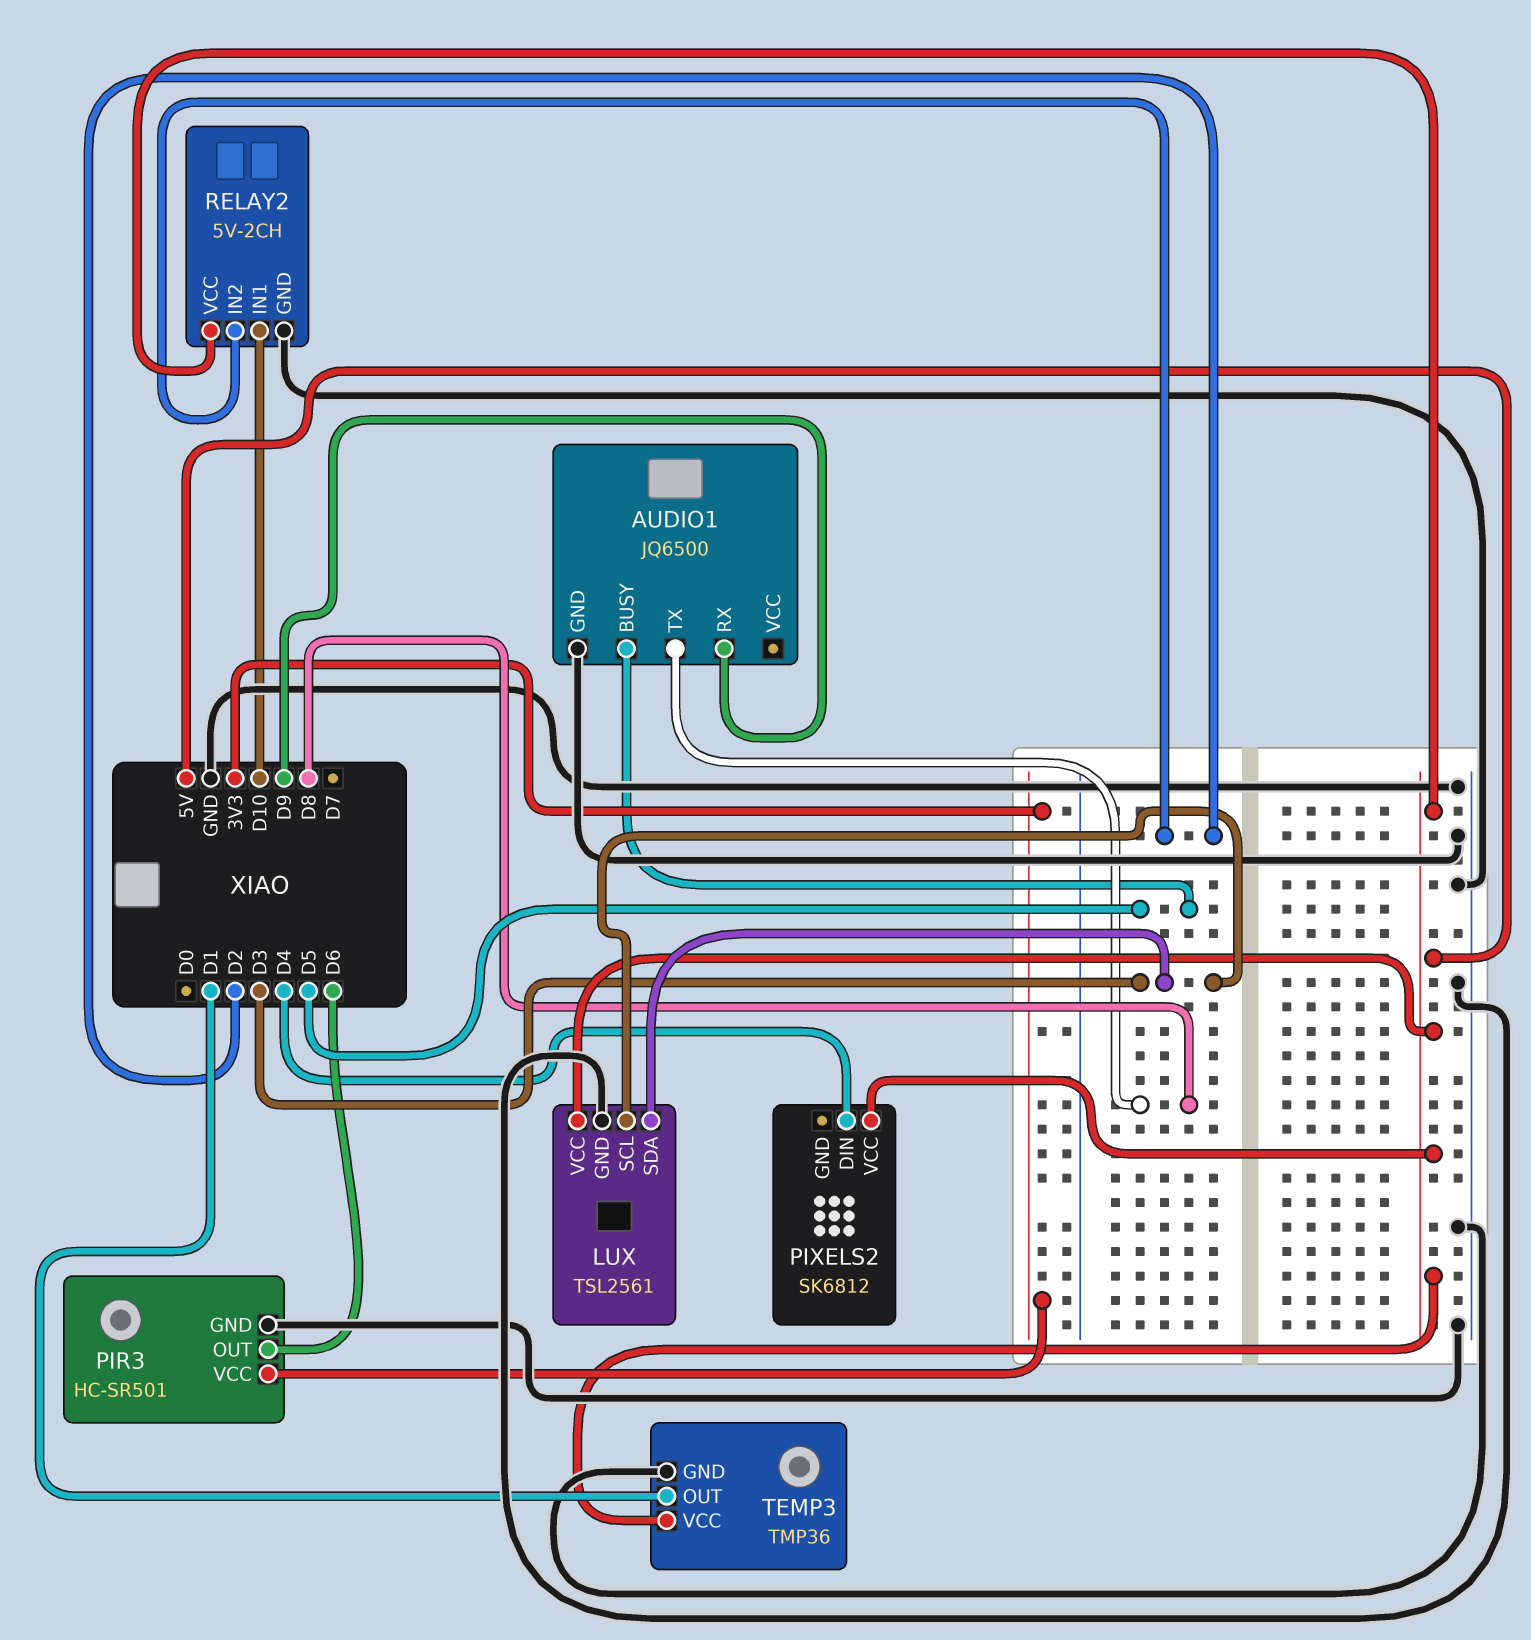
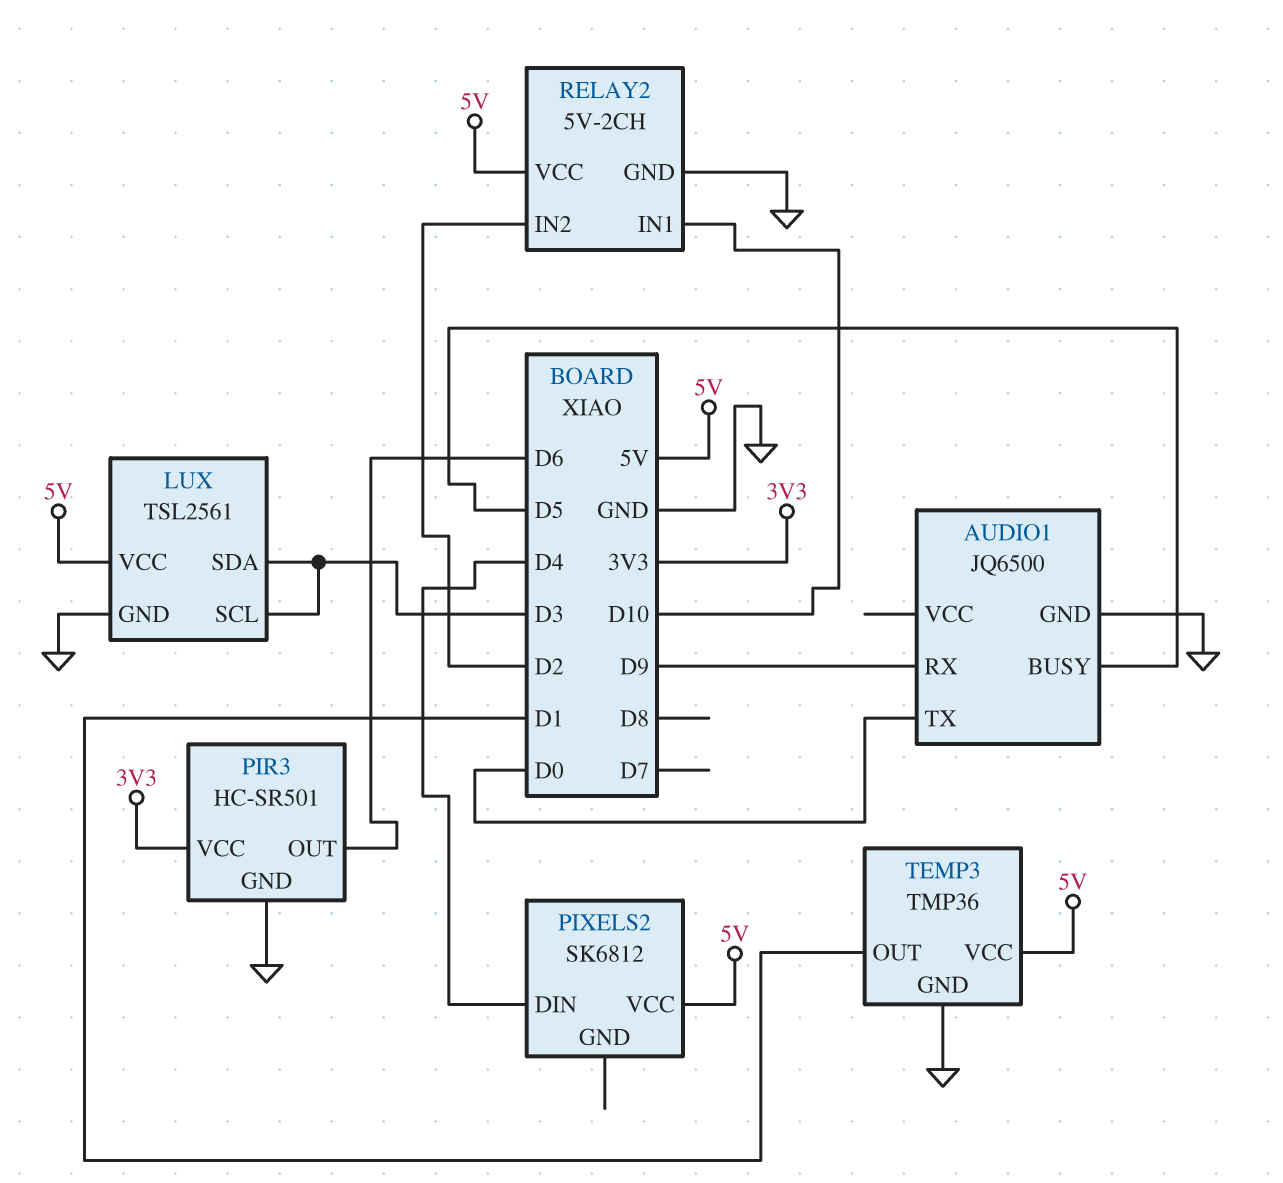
AUDIO1 pin TX: D8 -> D0

